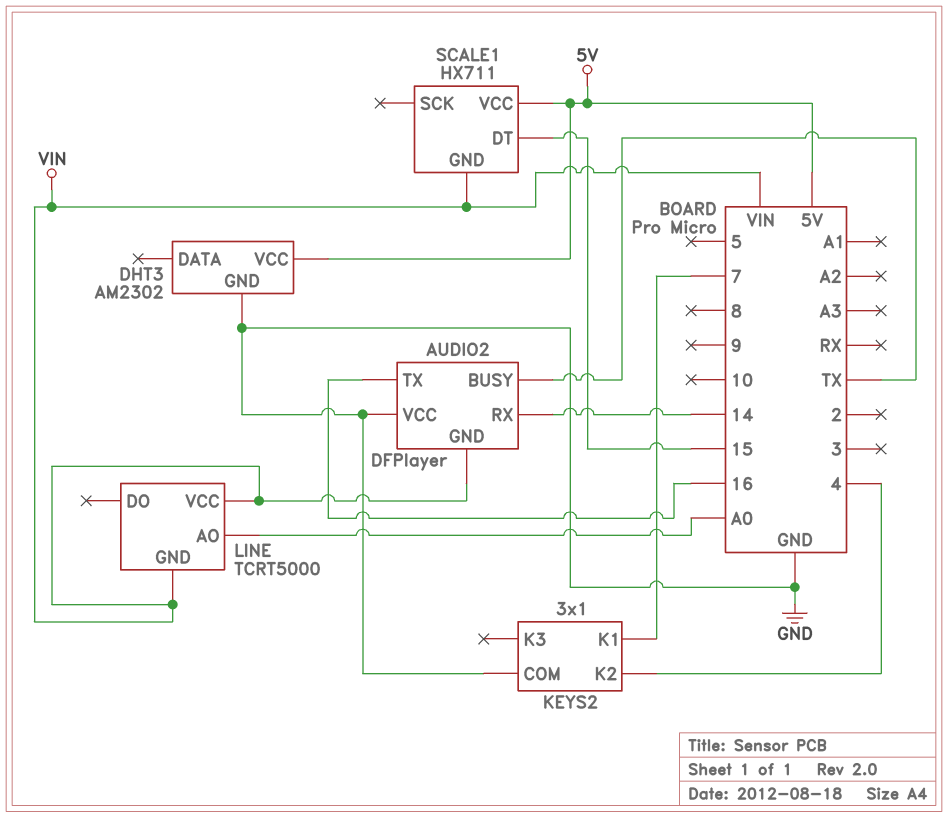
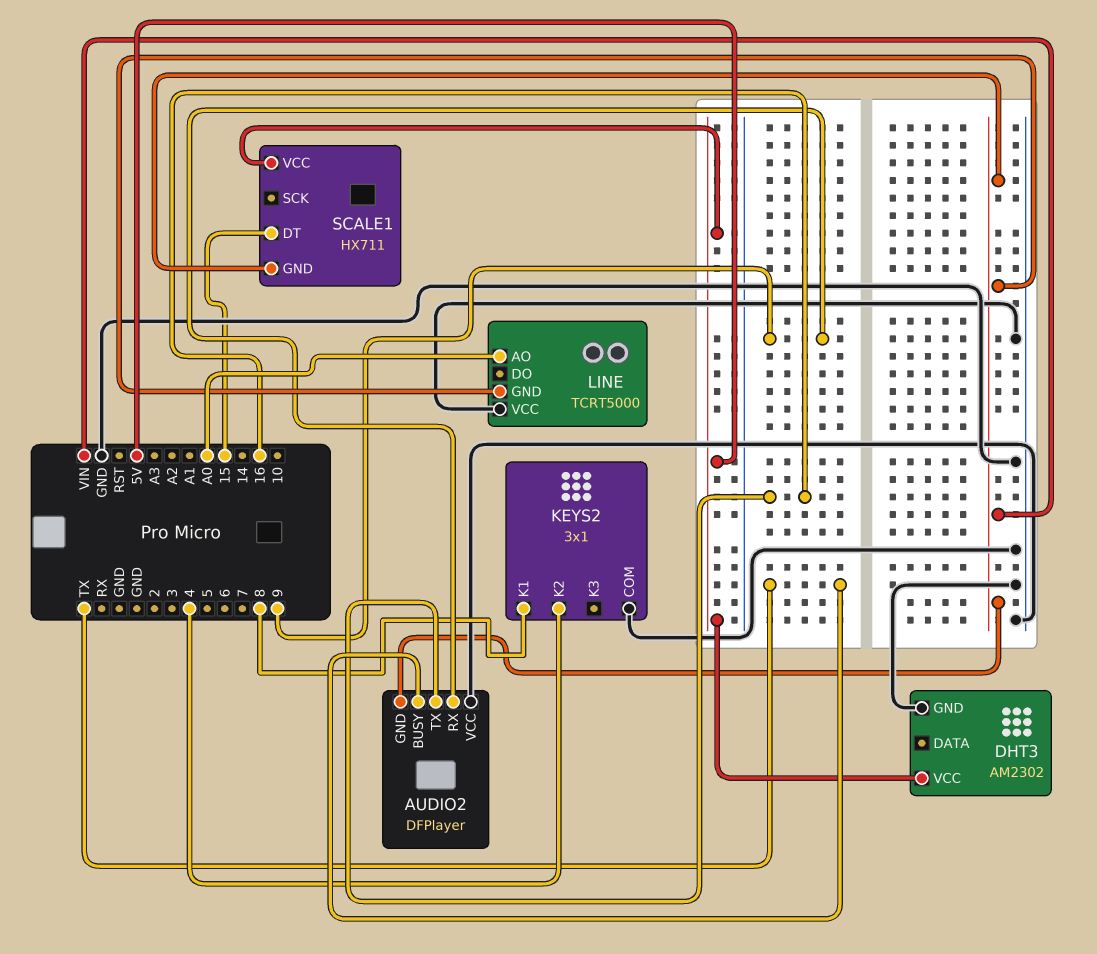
AUDIO2 pin RX: 14 -> 9
KEYS2 pin K1: 7 -> 8
LINE pin VCC: VIN -> GND

